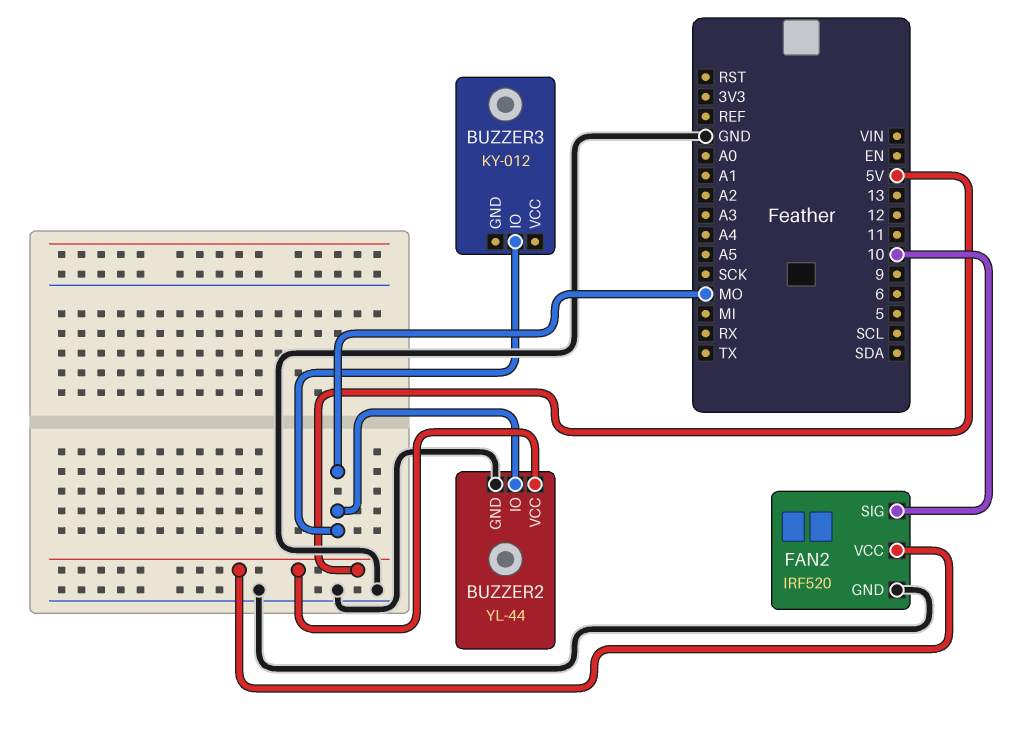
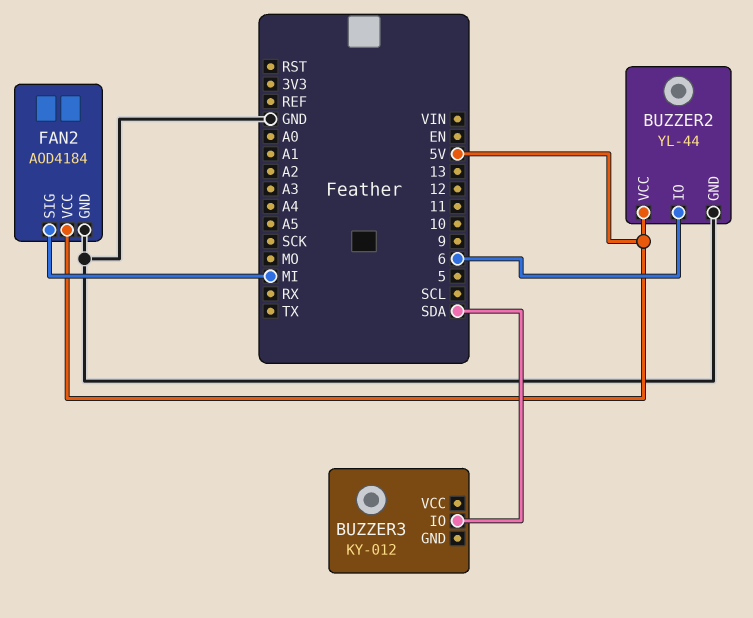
BUZZER2 pin IO: MO -> 6
BUZZER3 pin IO: MO -> SDA
FAN2: IRF520 -> AOD4184
FAN2 pin SIG: 10 -> MI

